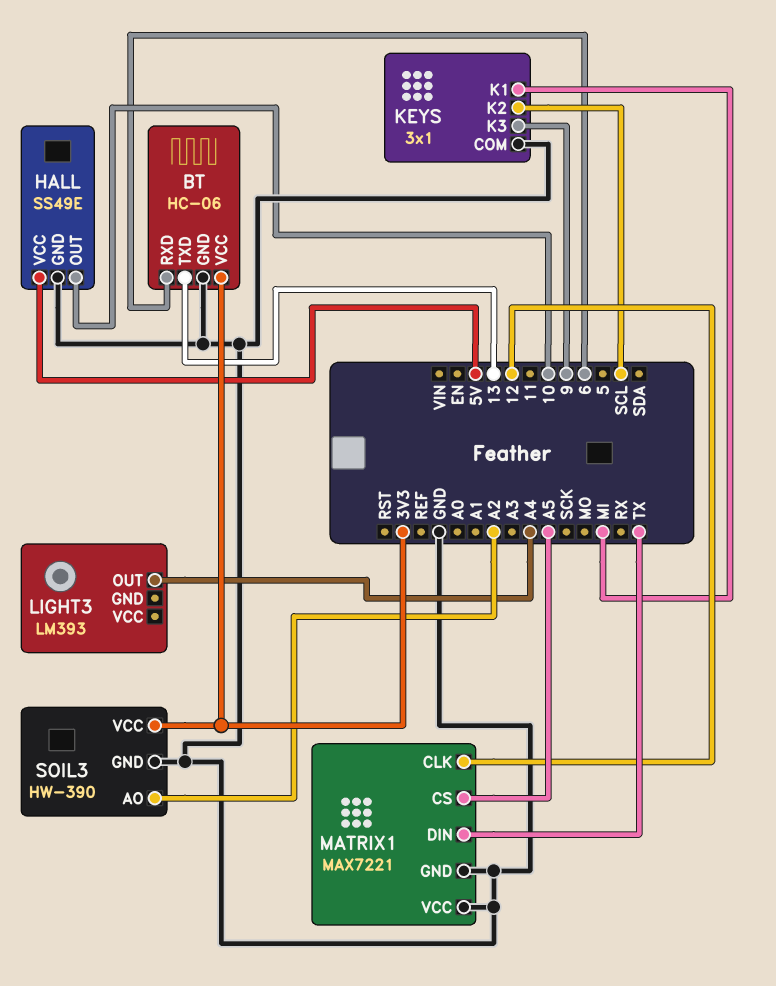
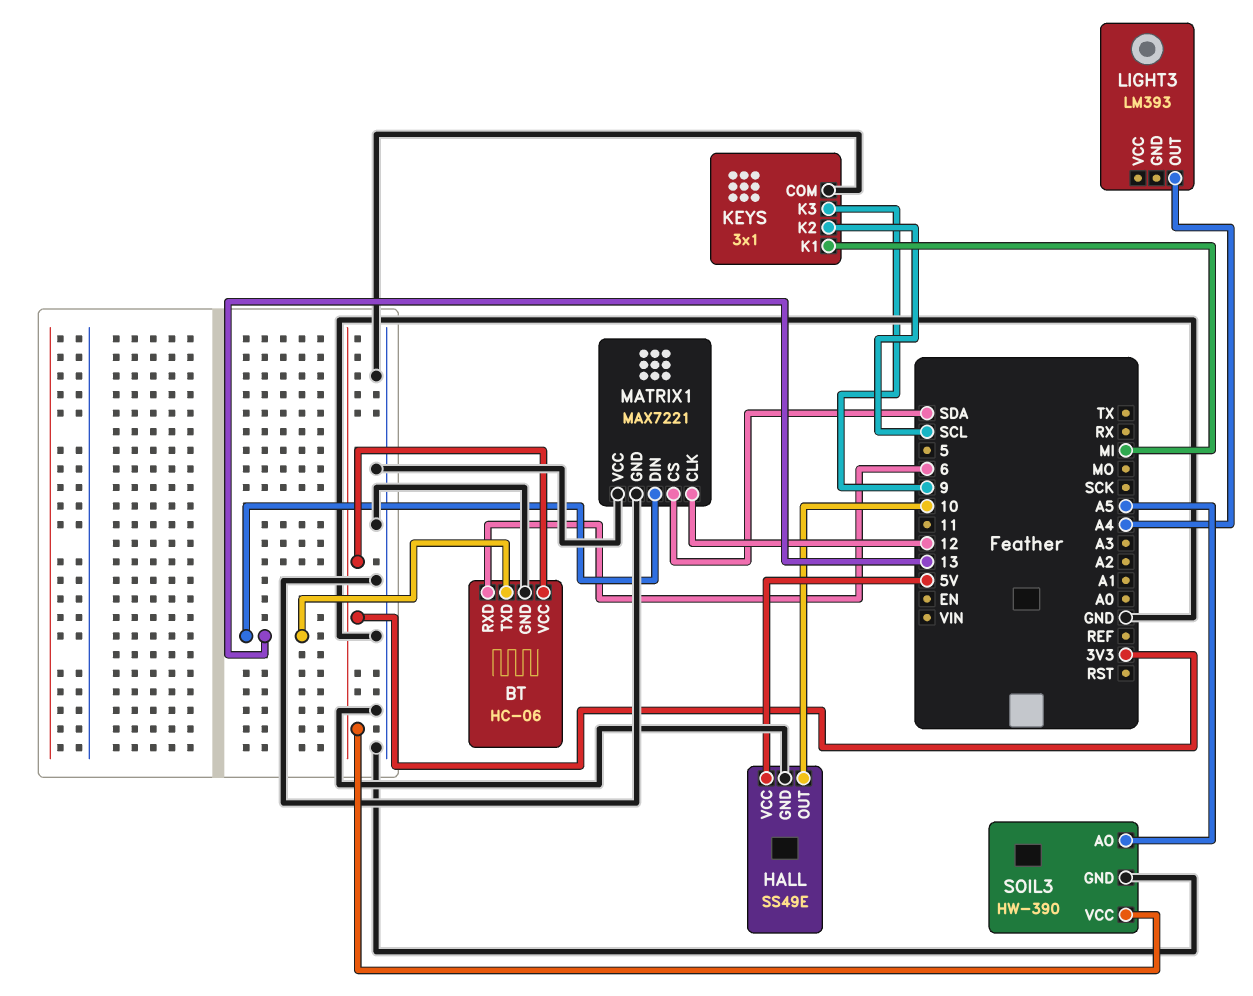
MATRIX1 pin CS: A5 -> SDA
MATRIX1 pin DIN: TX -> 13
SOIL3 pin AO: A2 -> A5

